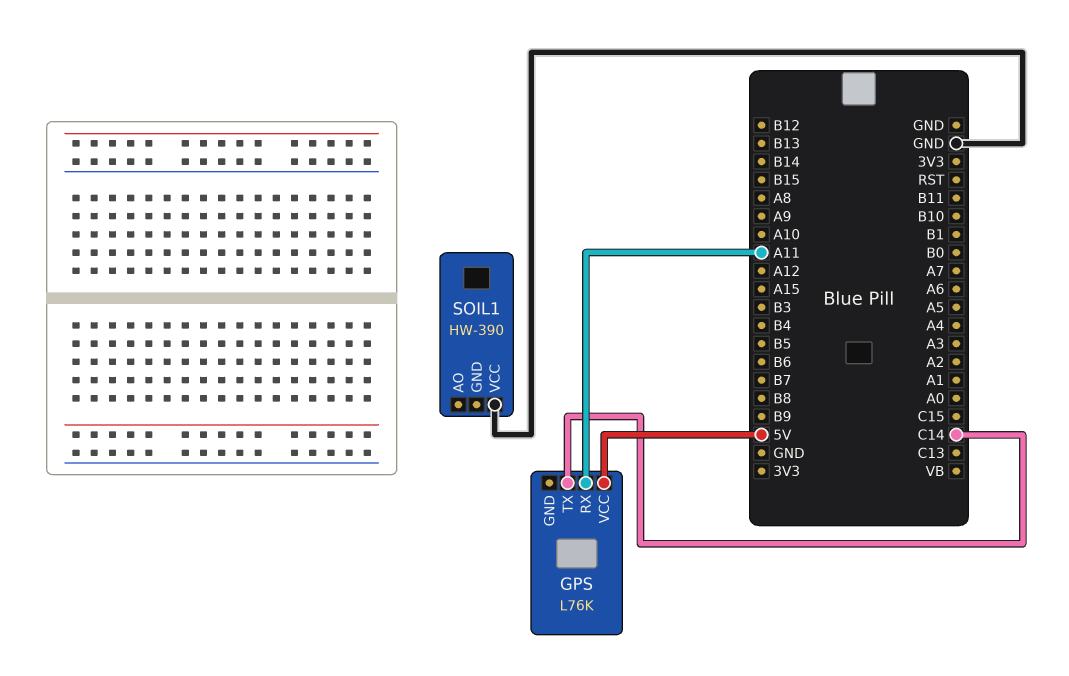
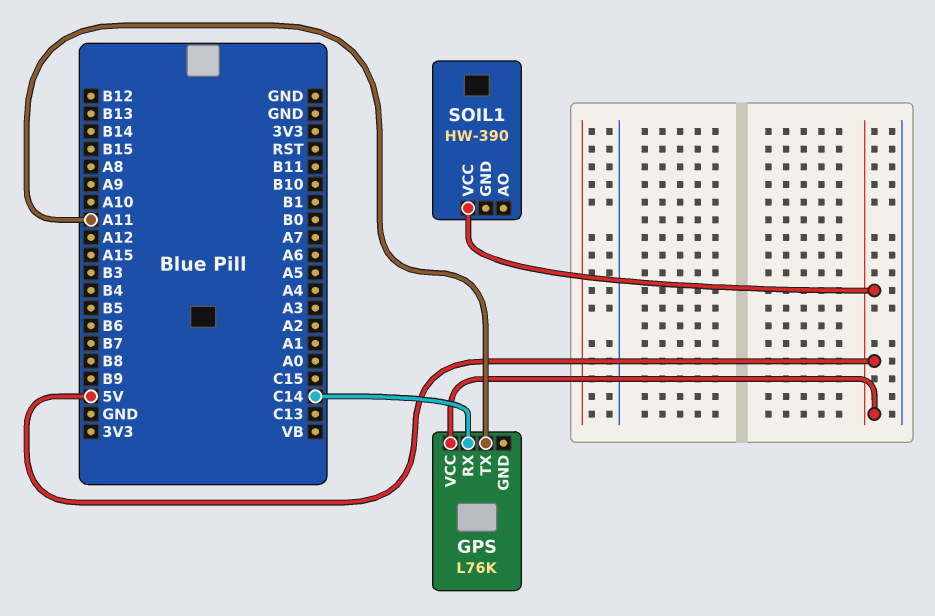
GPS pin RX: A11 -> C14
GPS pin TX: C14 -> A11
SOIL1 pin VCC: GND -> 5V

